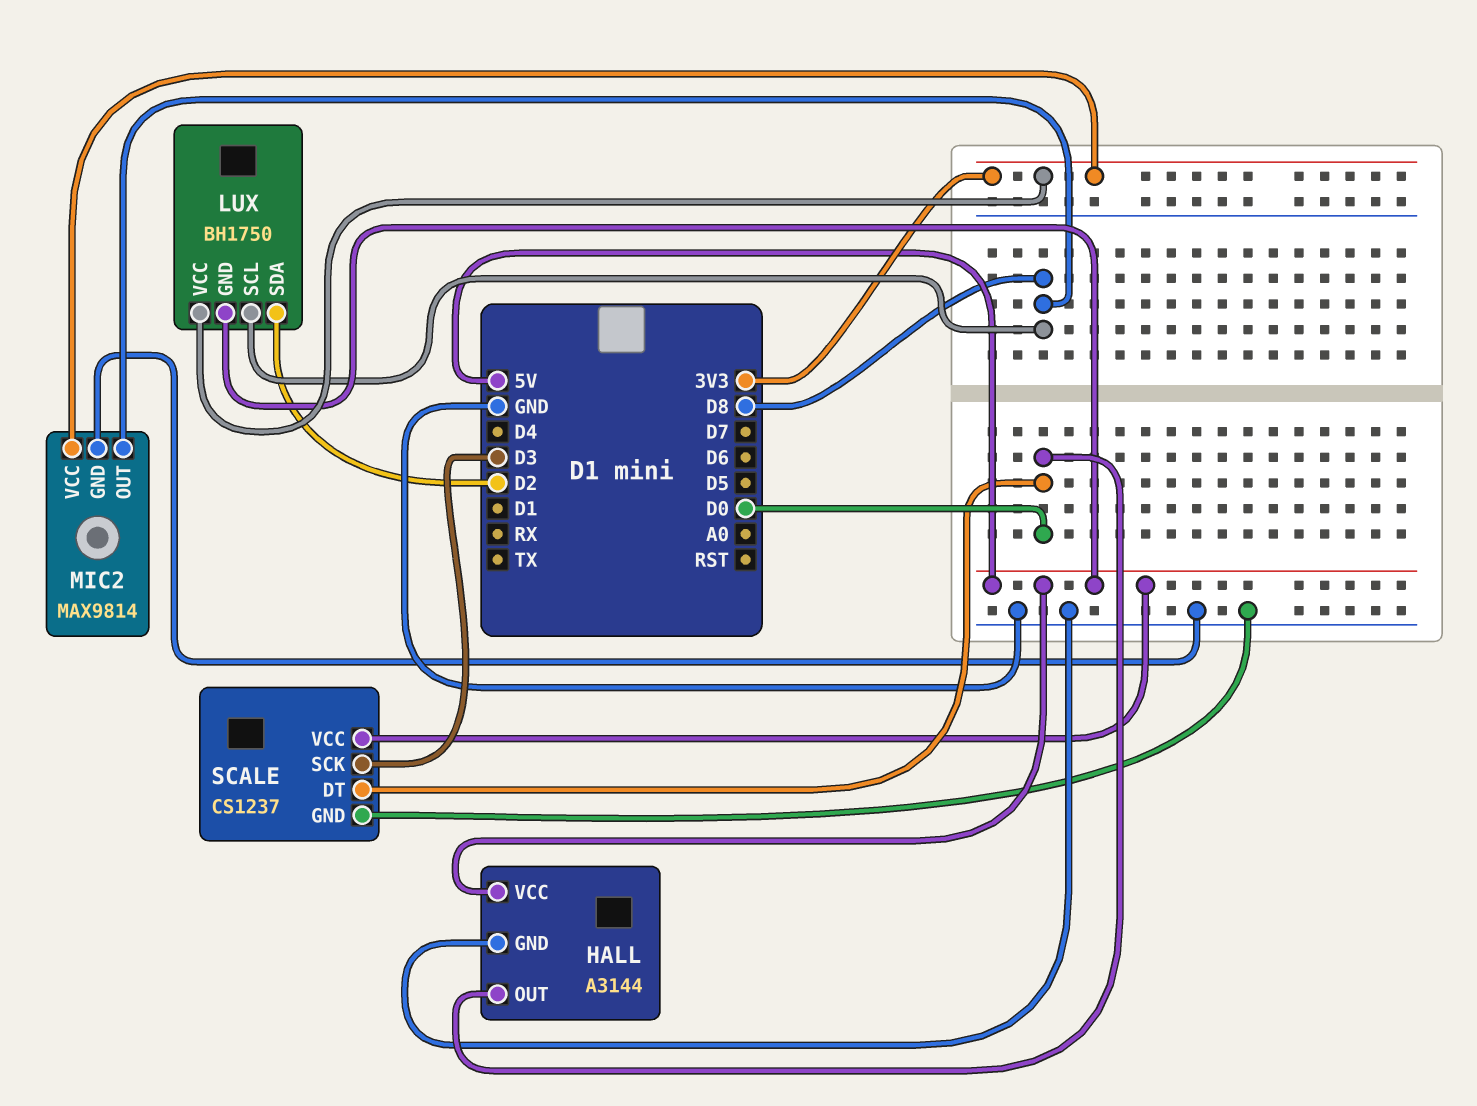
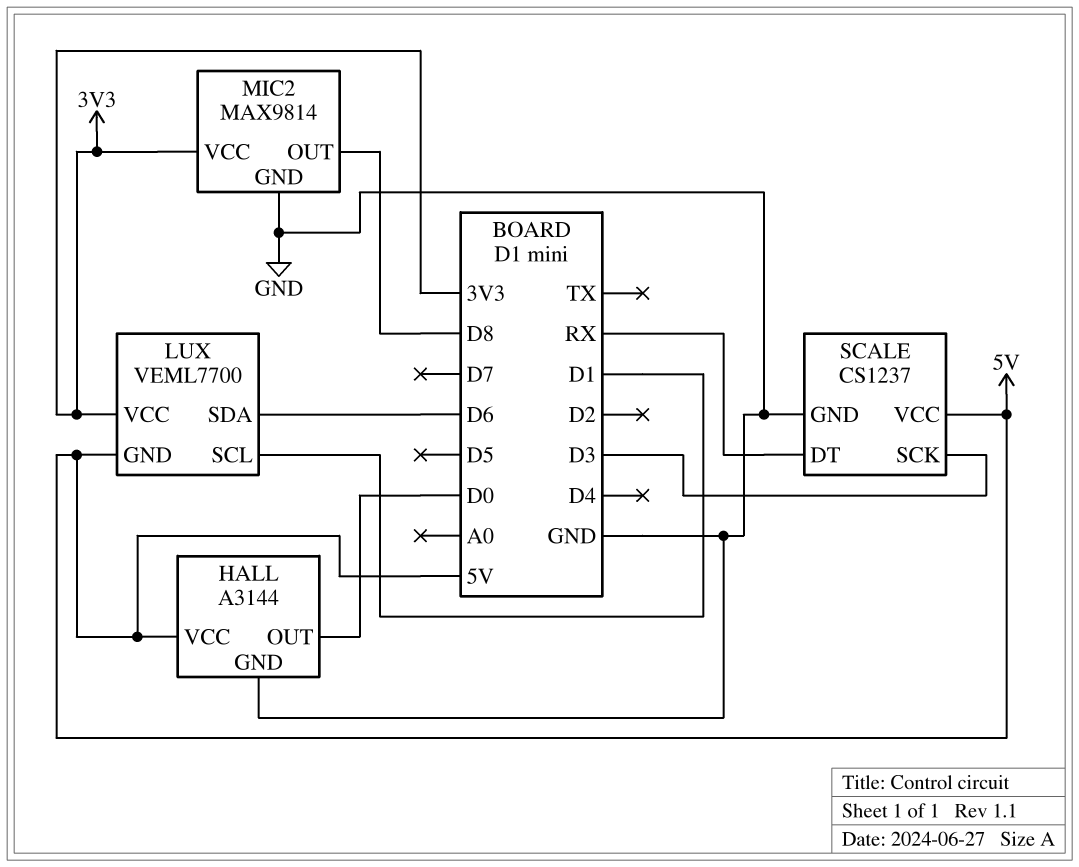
LUX: BH1750 -> VEML7700
LUX pin SCL: D8 -> D1
LUX pin SDA: D2 -> D6
SCALE pin DT: D0 -> RX

